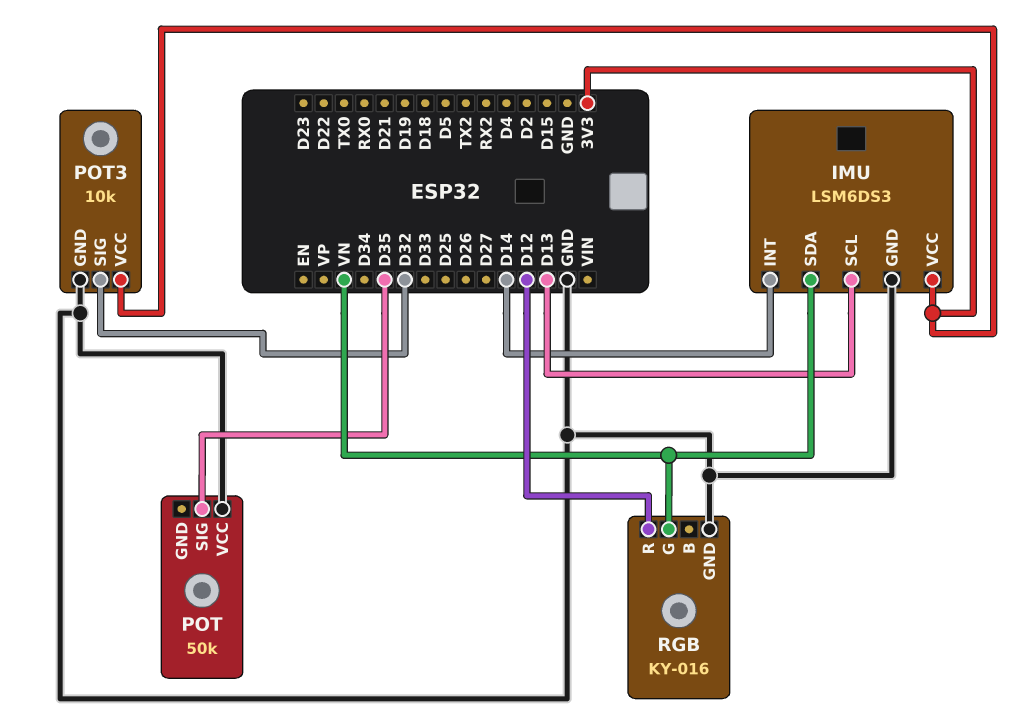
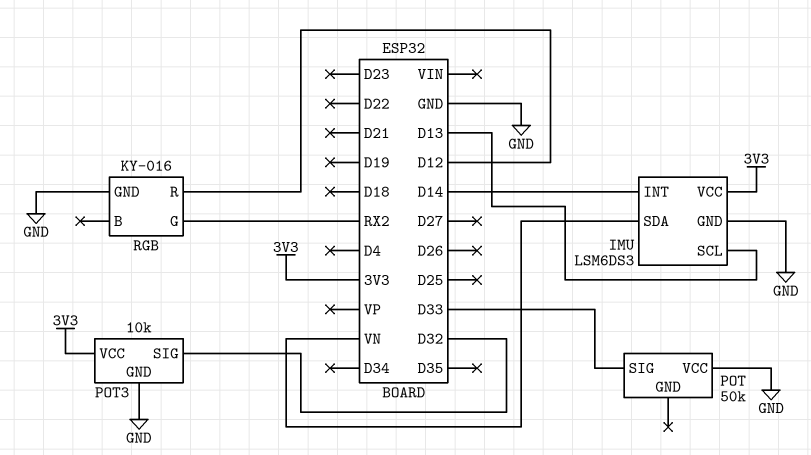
POT pin SIG: D35 -> D33
RGB pin G: VN -> RX2

